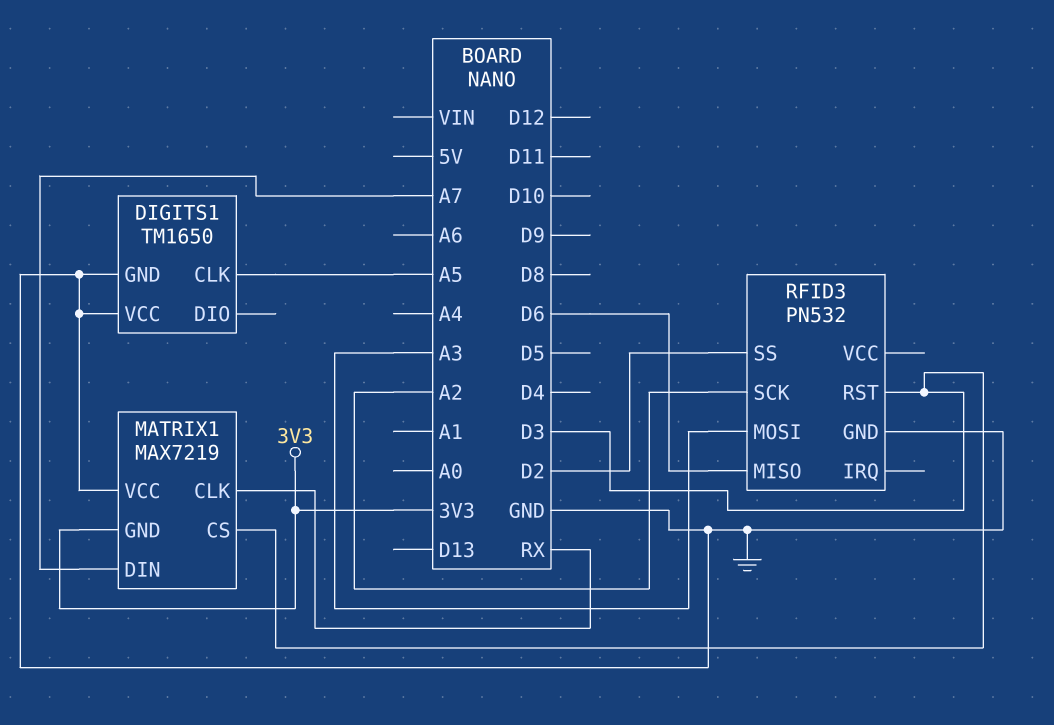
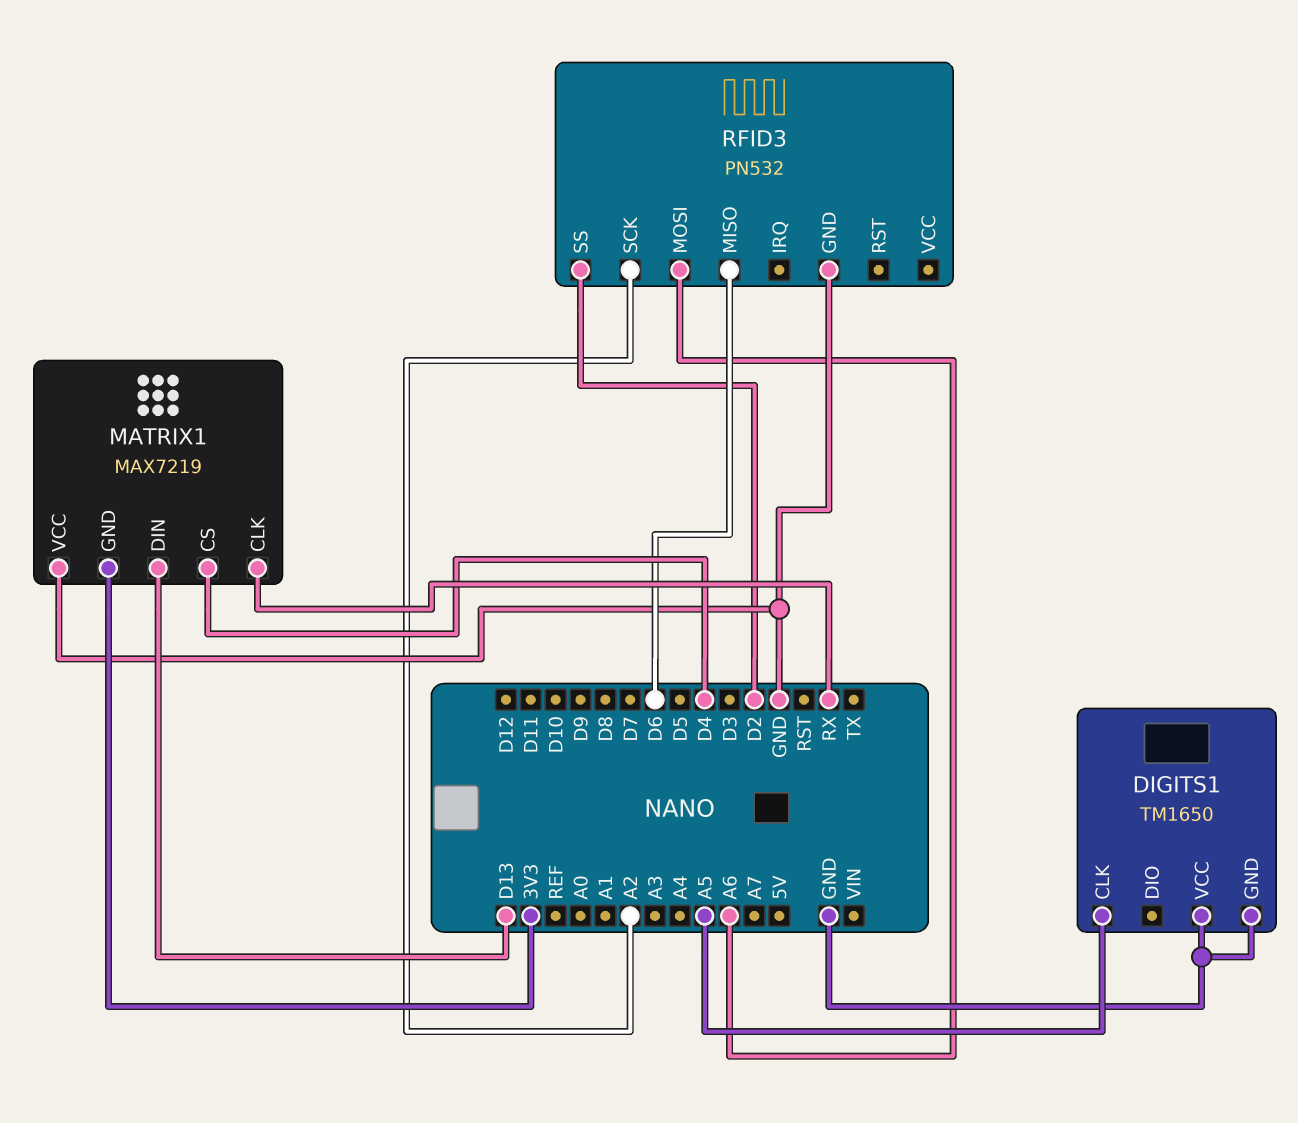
MATRIX1 pin CS: D3 -> D4
MATRIX1 pin DIN: A7 -> D13
RFID3 pin MOSI: A3 -> A6
RFID3 pin RST: D3 -> none

